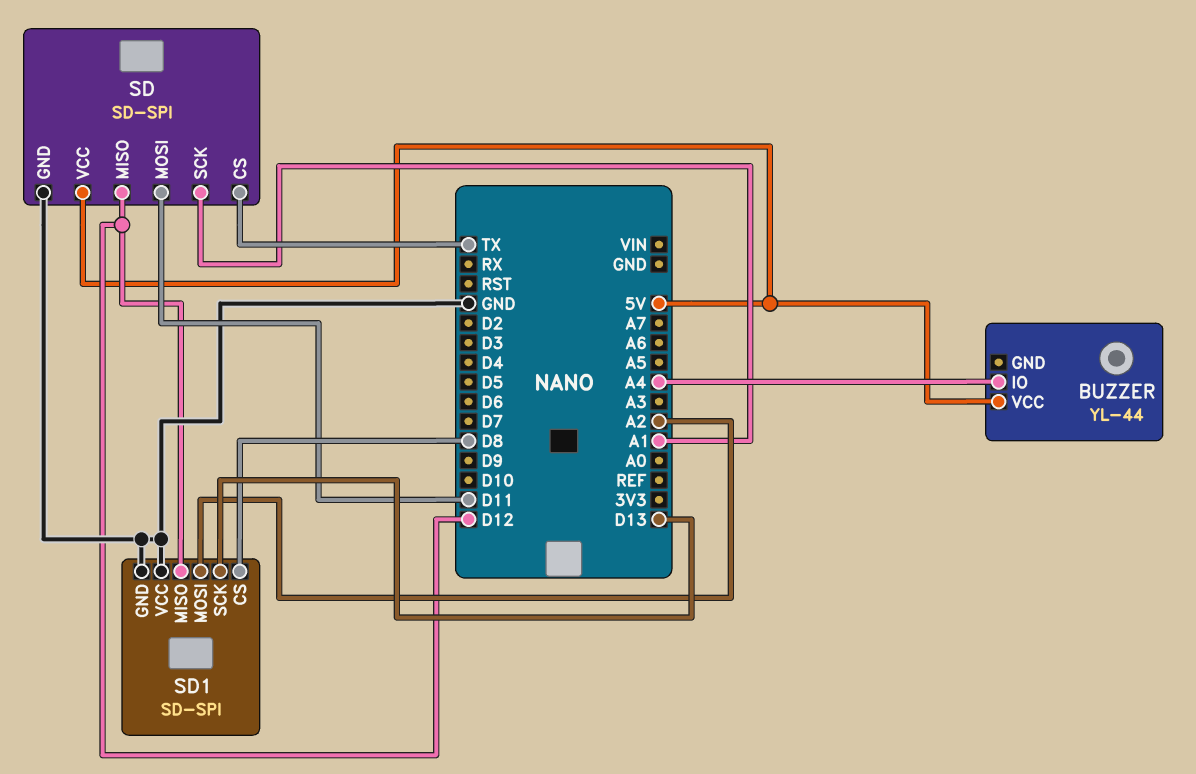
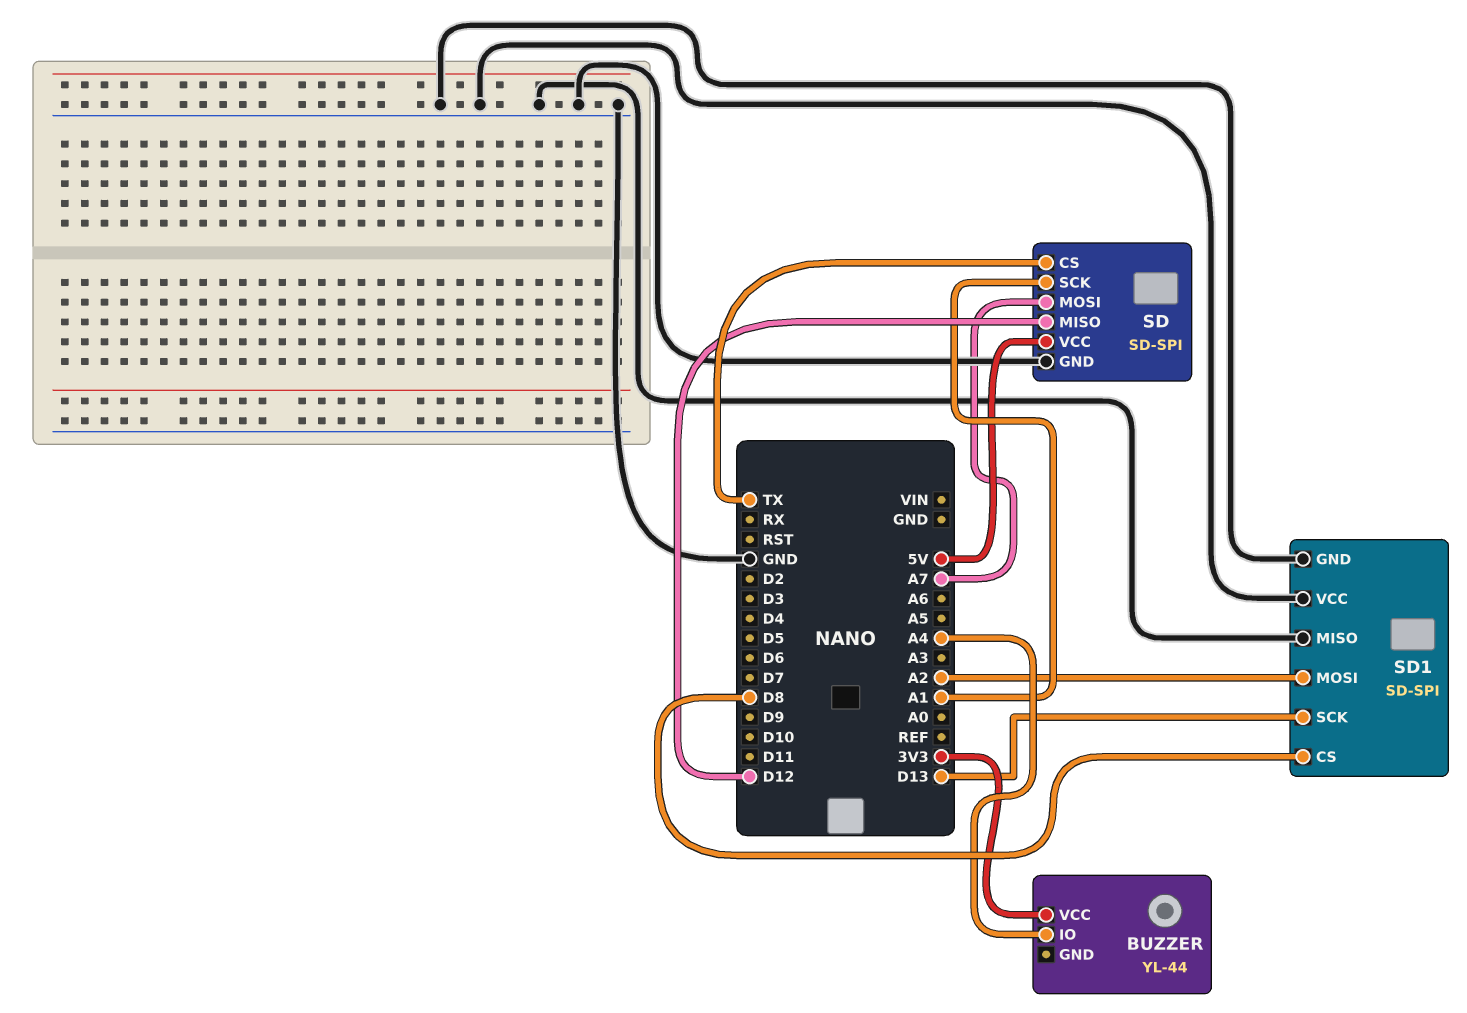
BUZZER pin VCC: 5V -> 3V3
SD pin MOSI: D11 -> A7
SD1 pin MISO: D12 -> GND

